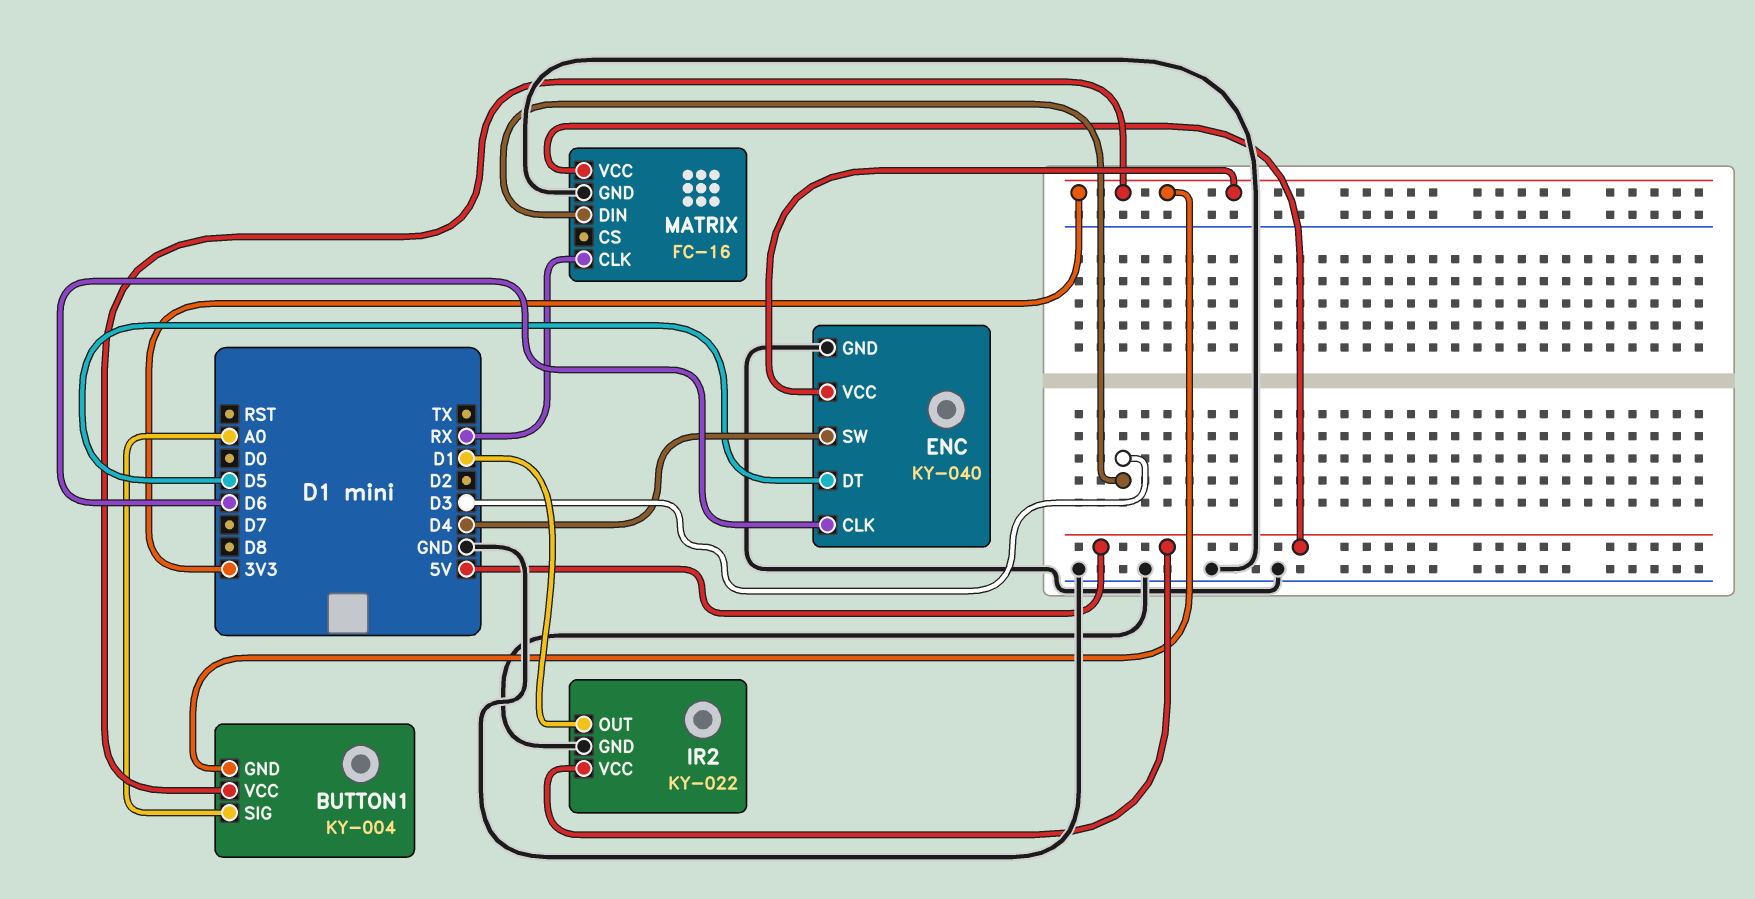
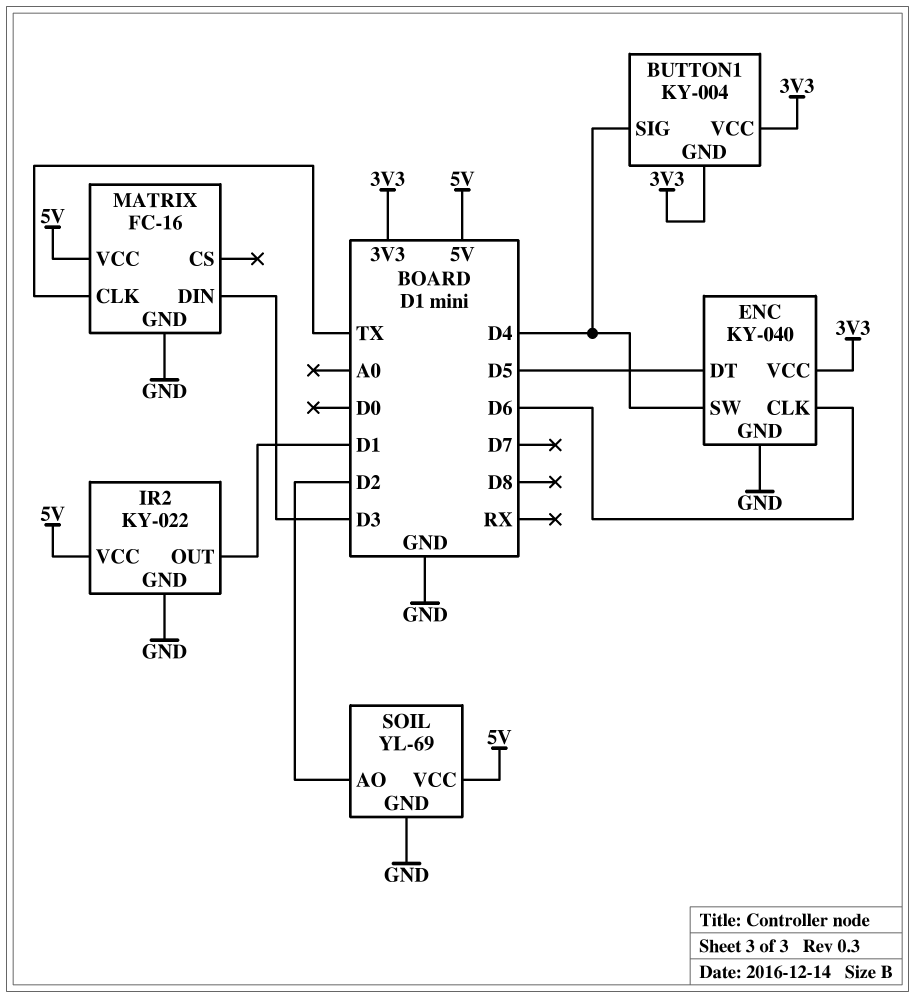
BUTTON1 pin SIG: A0 -> D4
MATRIX pin CLK: RX -> TX
SOIL: none -> YL-69
SOIL pin AO: none -> D2
SOIL pin GND: none -> GND
SOIL pin VCC: none -> 5V

